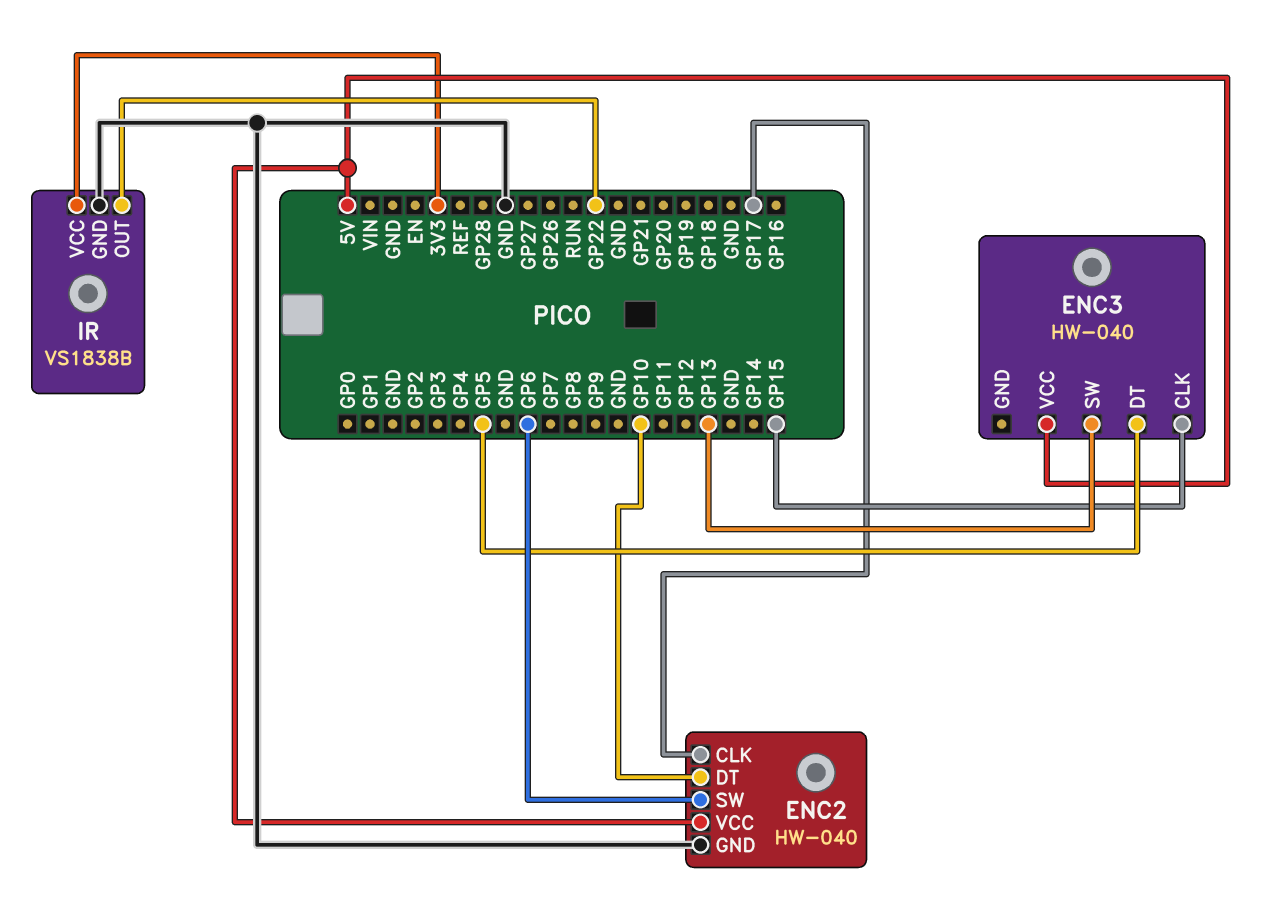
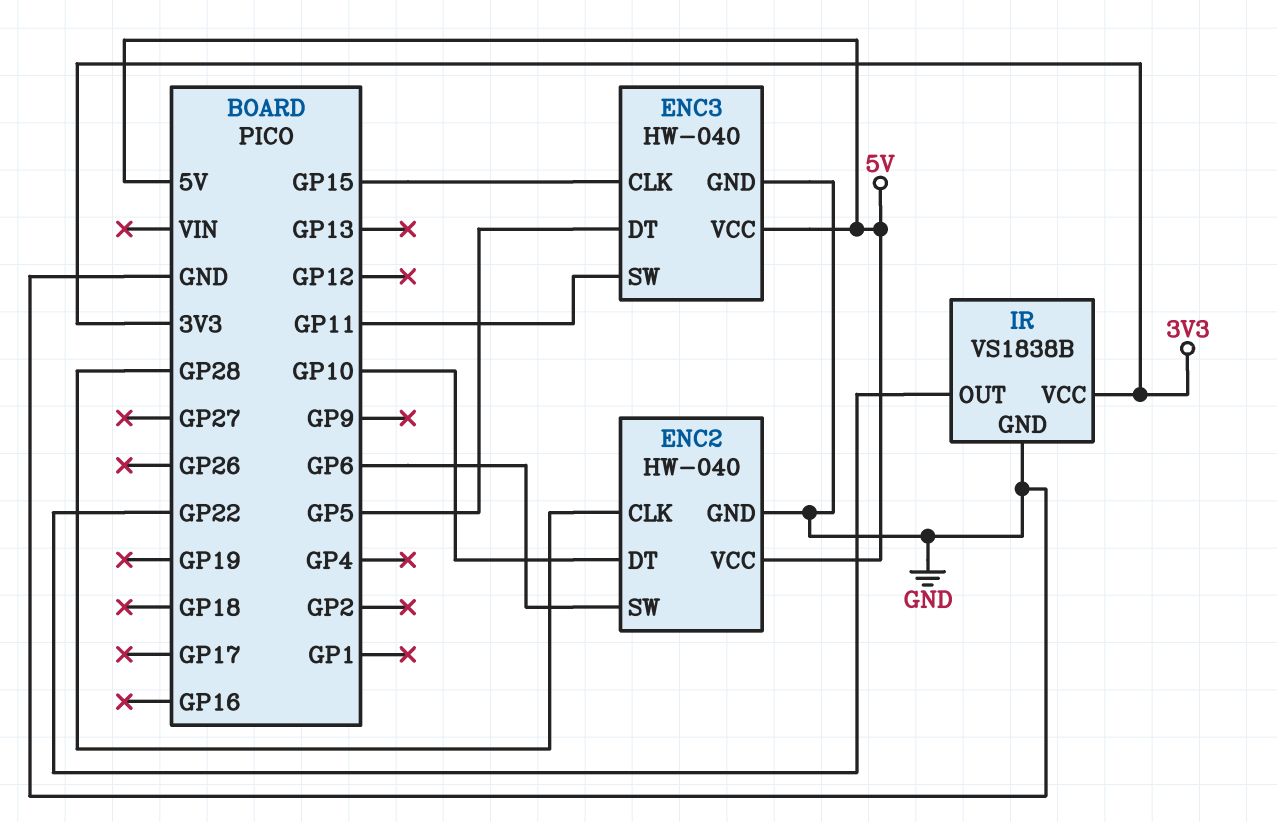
ENC2 pin CLK: GP17 -> GP28
ENC3 pin GND: none -> GND
ENC3 pin SW: GP13 -> GP11

